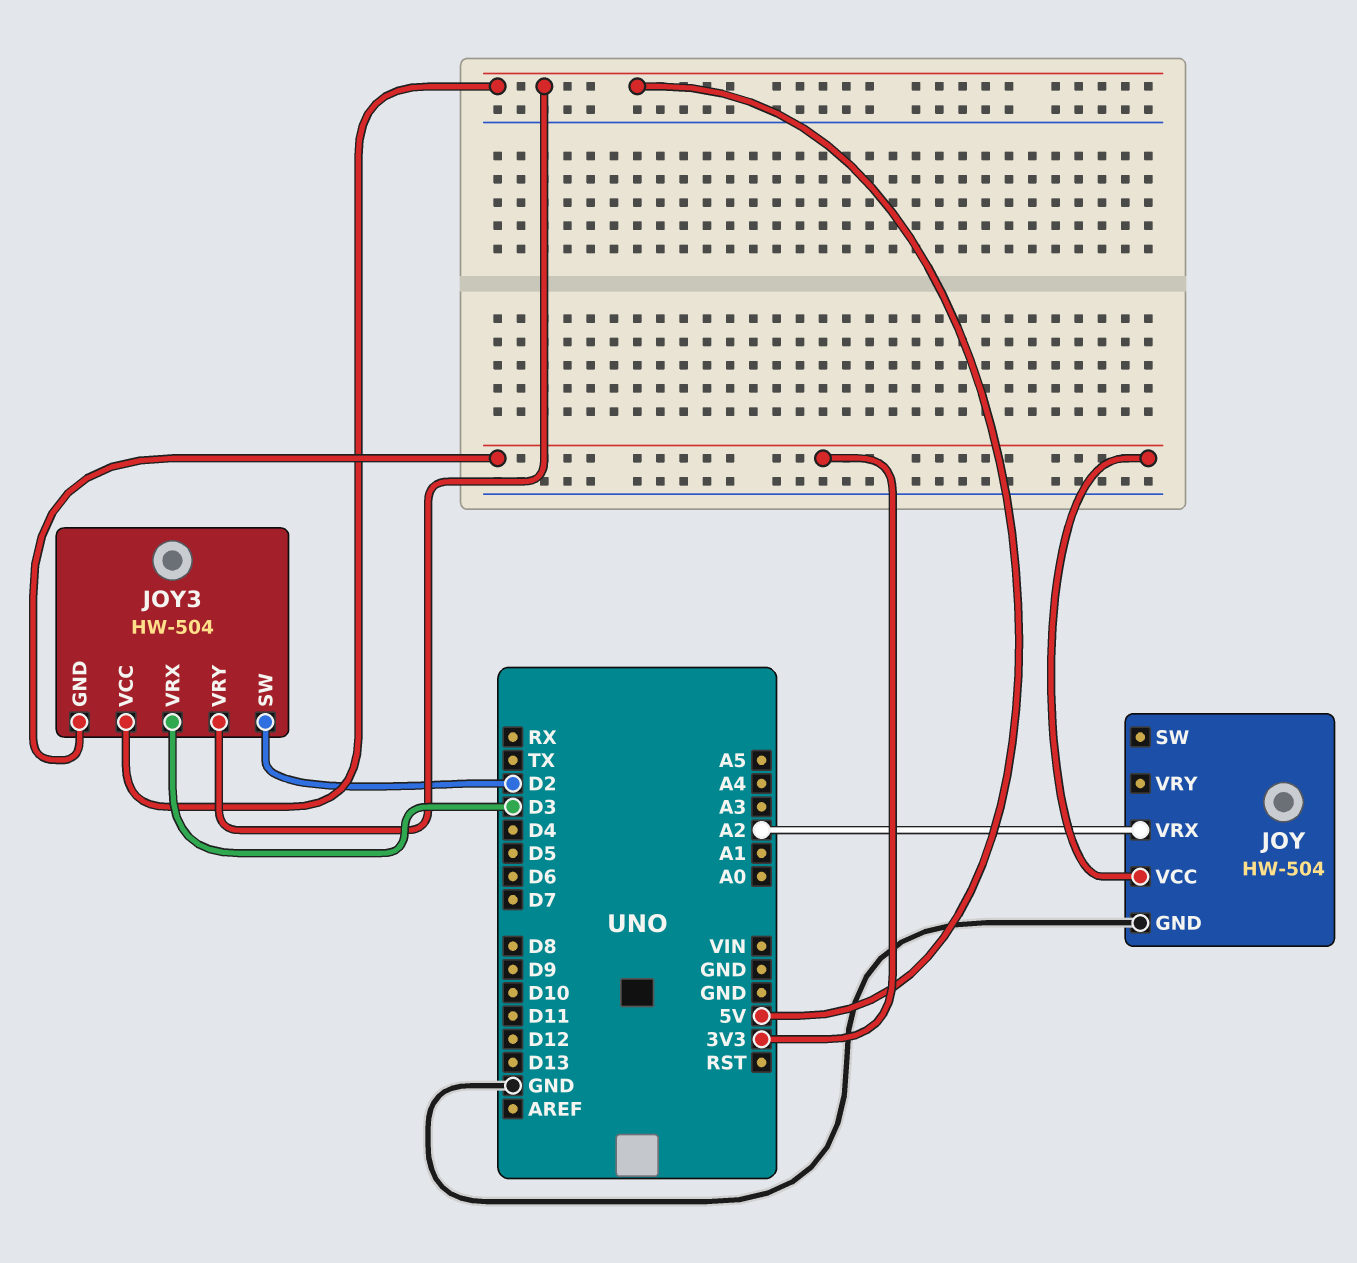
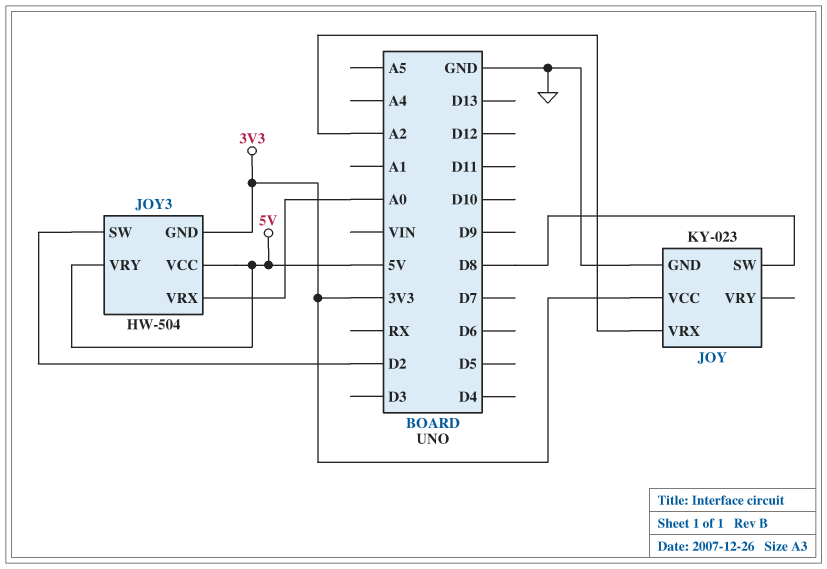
JOY: HW-504 -> KY-023
JOY pin SW: none -> D8
JOY3 pin VRX: D3 -> A0

